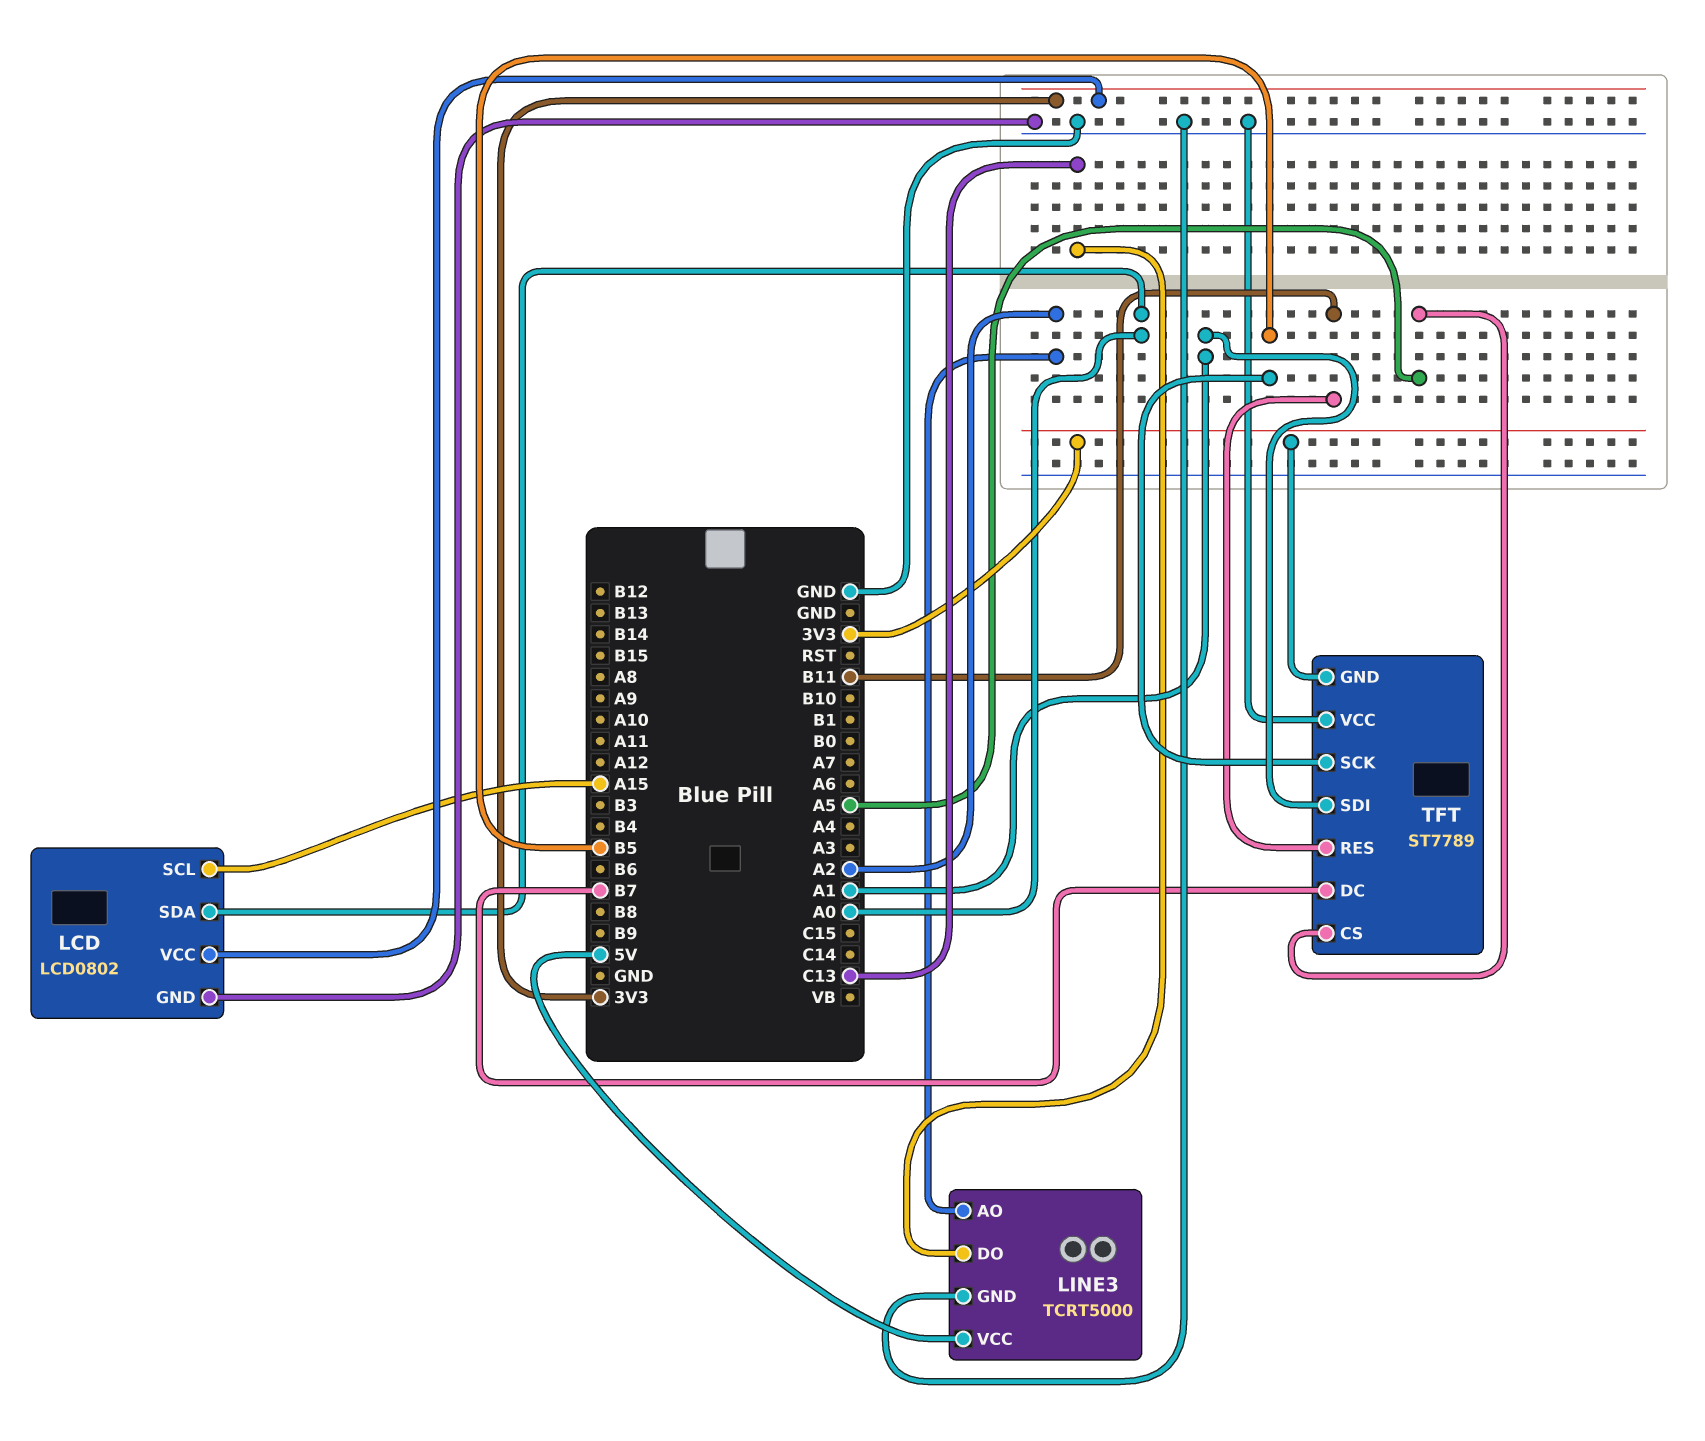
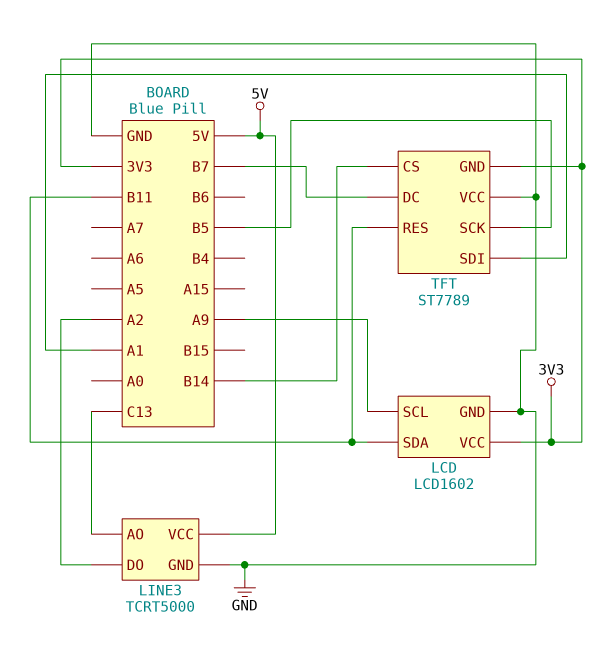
LCD: LCD0802 -> LCD1602
LCD pin SCL: A15 -> A9
LCD pin SDA: A0 -> B11
LINE3 pin AO: A2 -> C13
LINE3 pin DO: C13 -> A2
TFT pin CS: A5 -> B14

